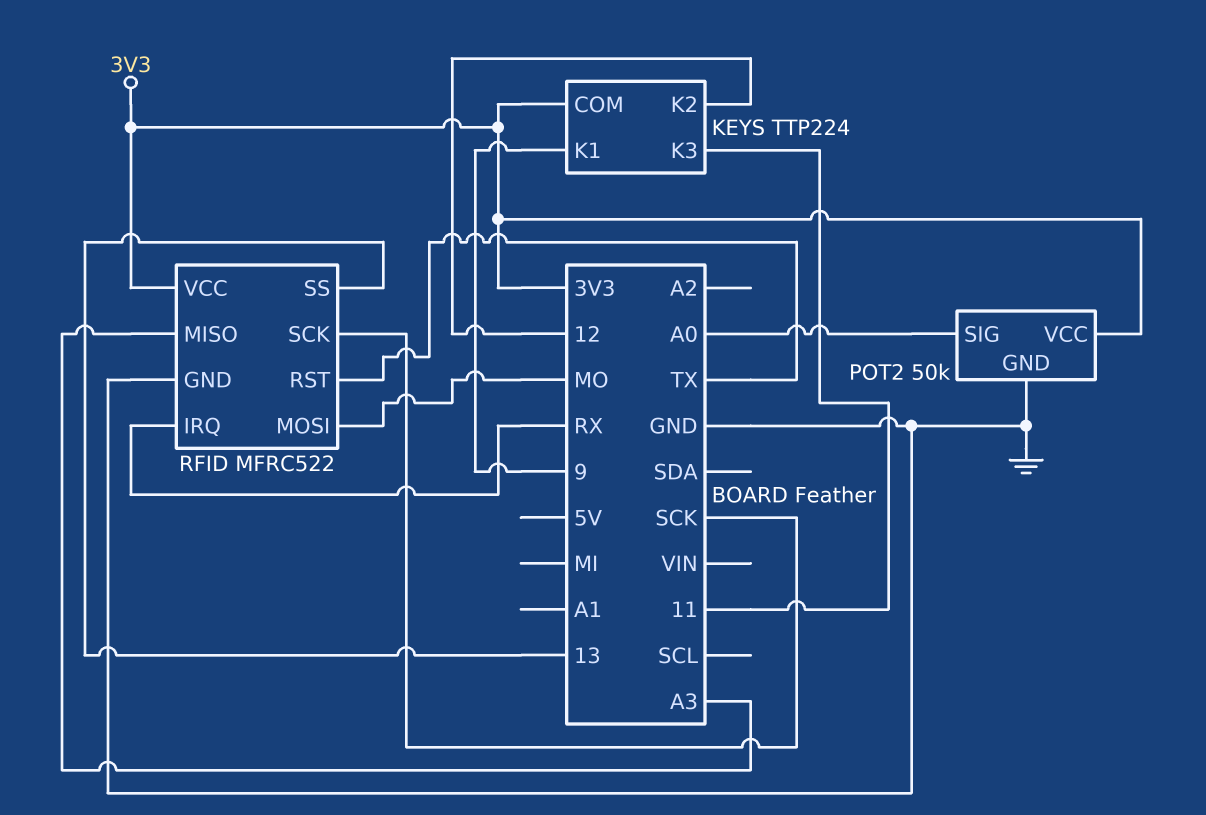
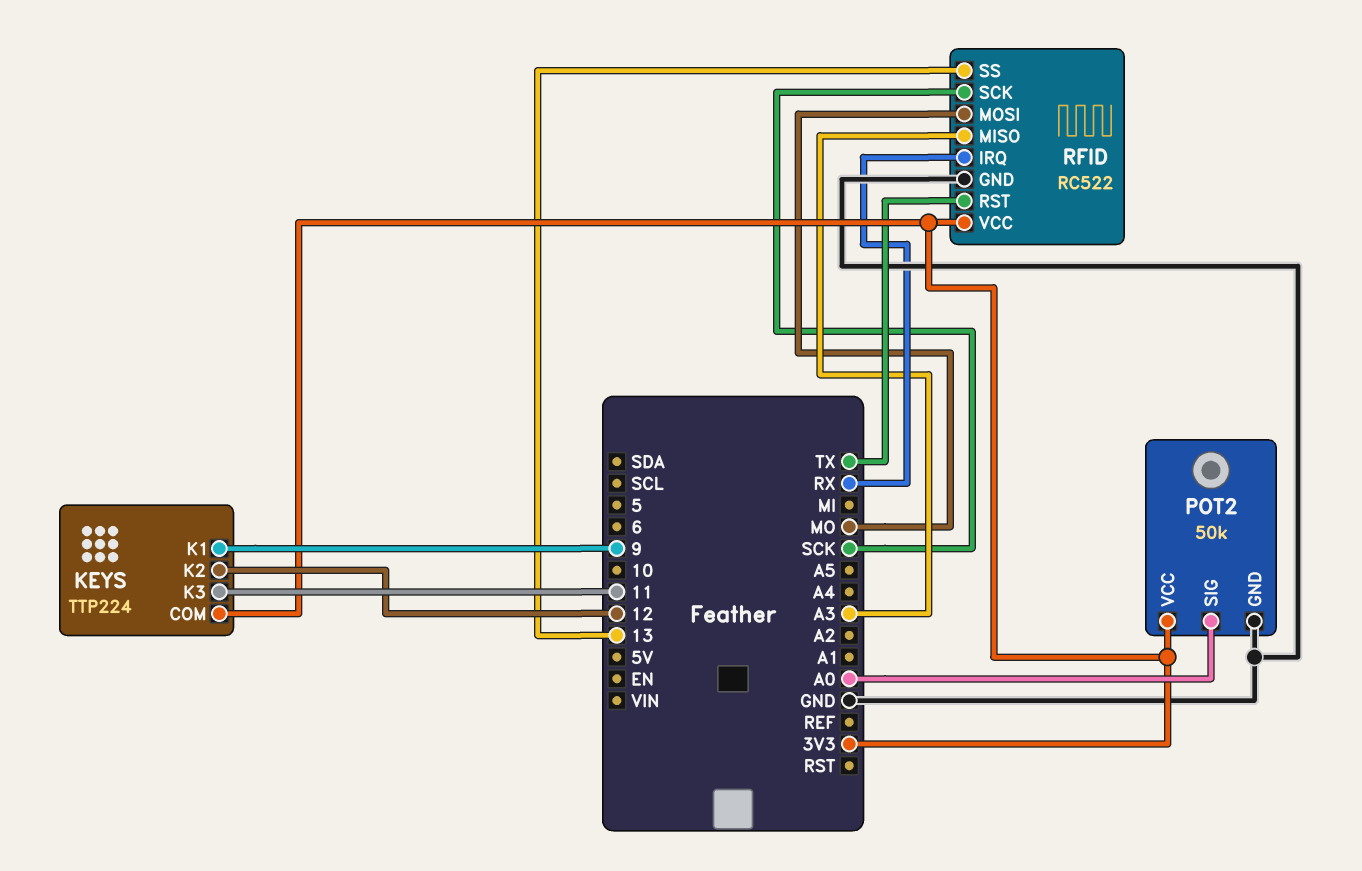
RFID: MFRC522 -> RC522

